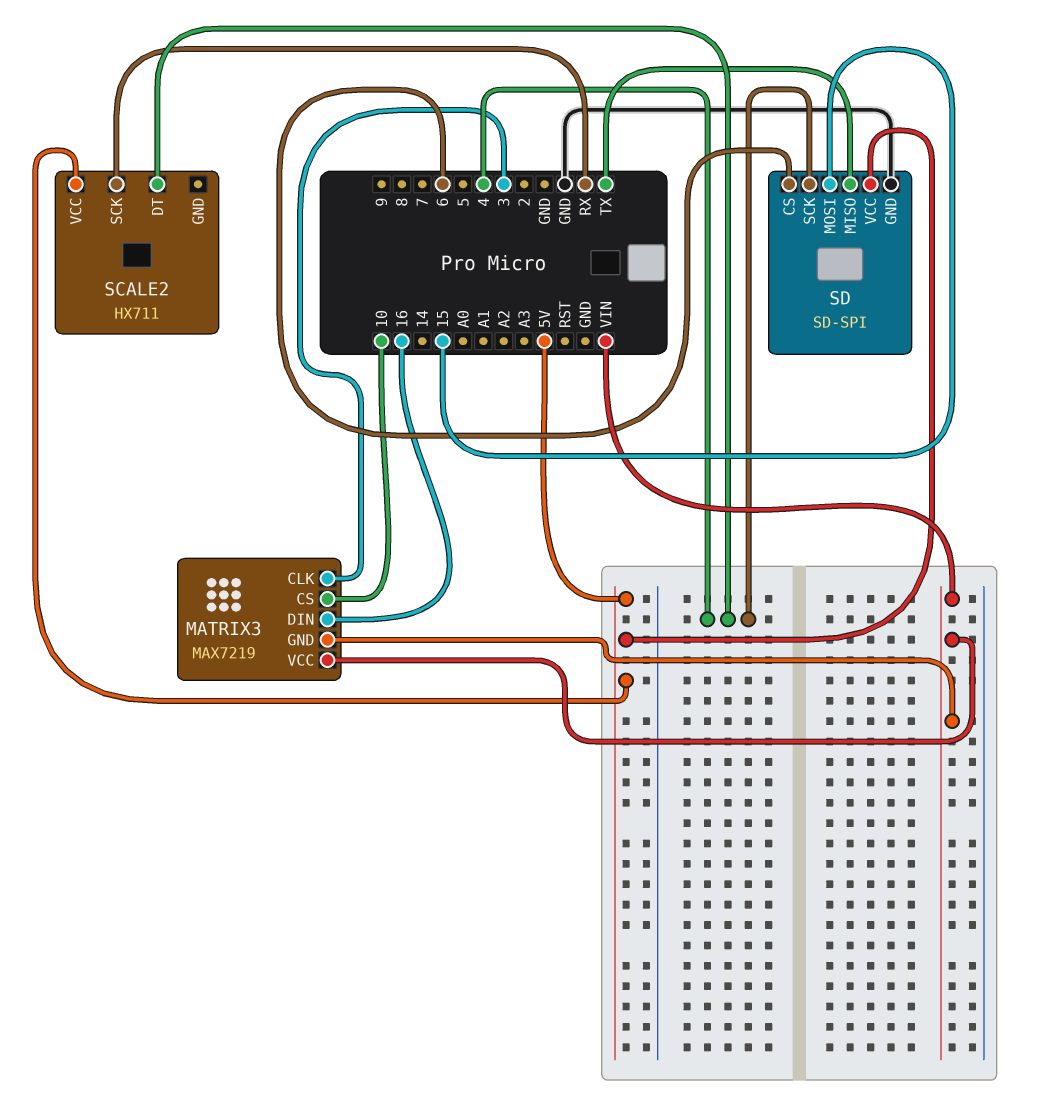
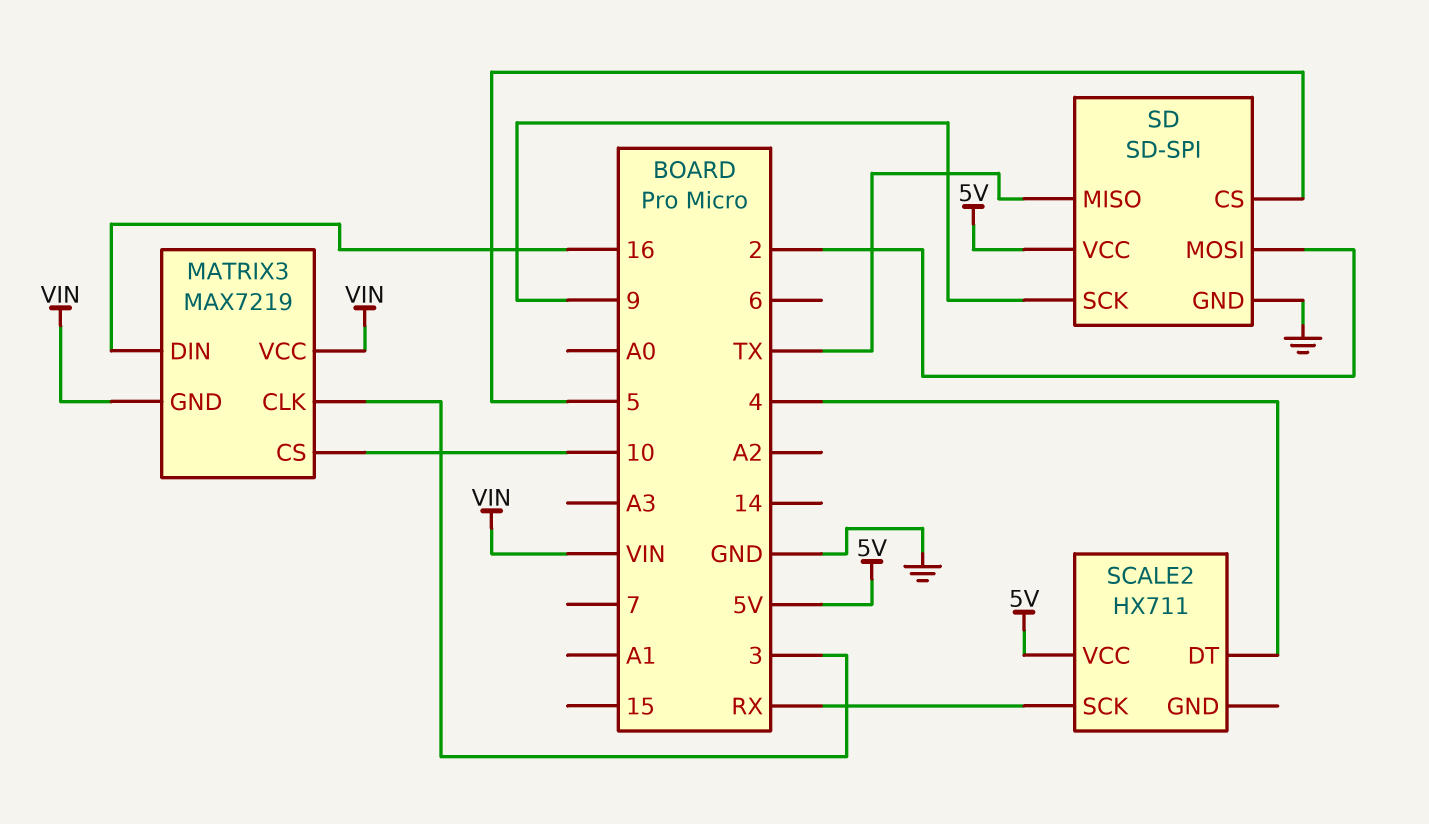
SD pin CS: 6 -> 5
SD pin MOSI: 15 -> 2
SD pin SCK: 4 -> 9

